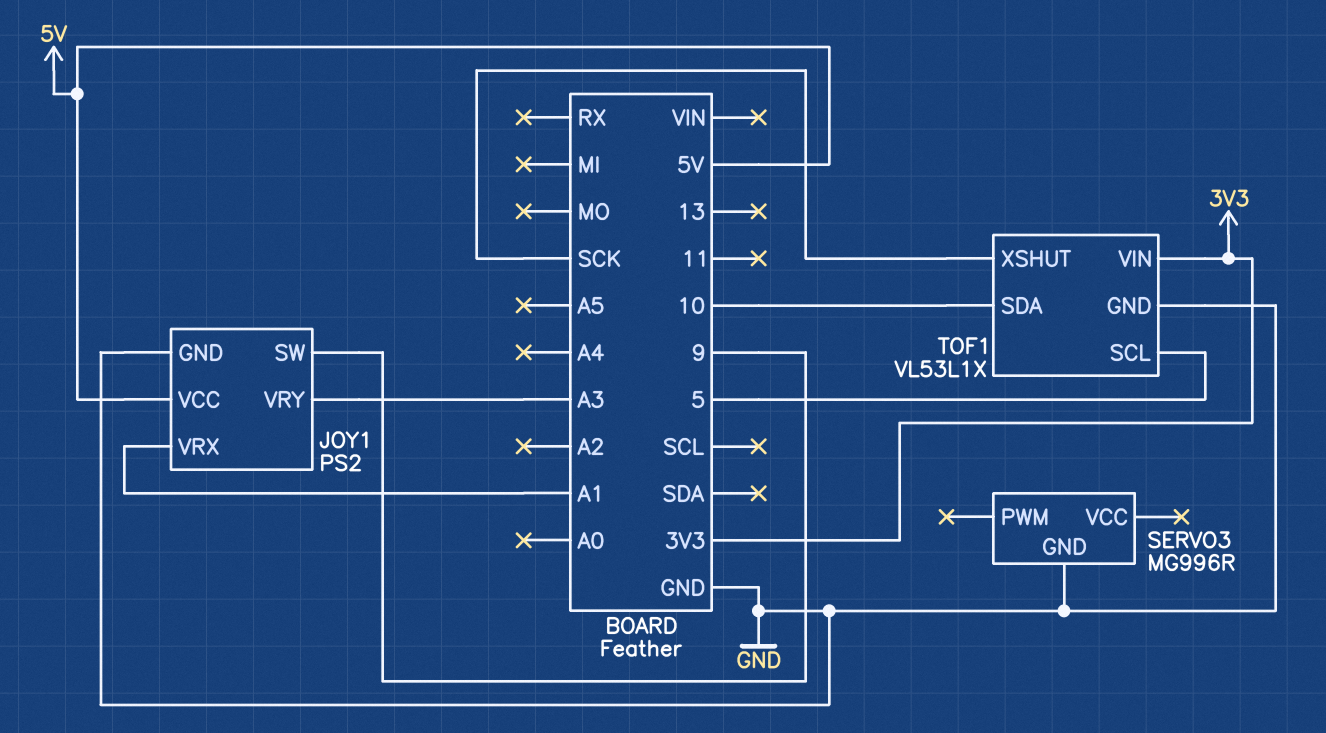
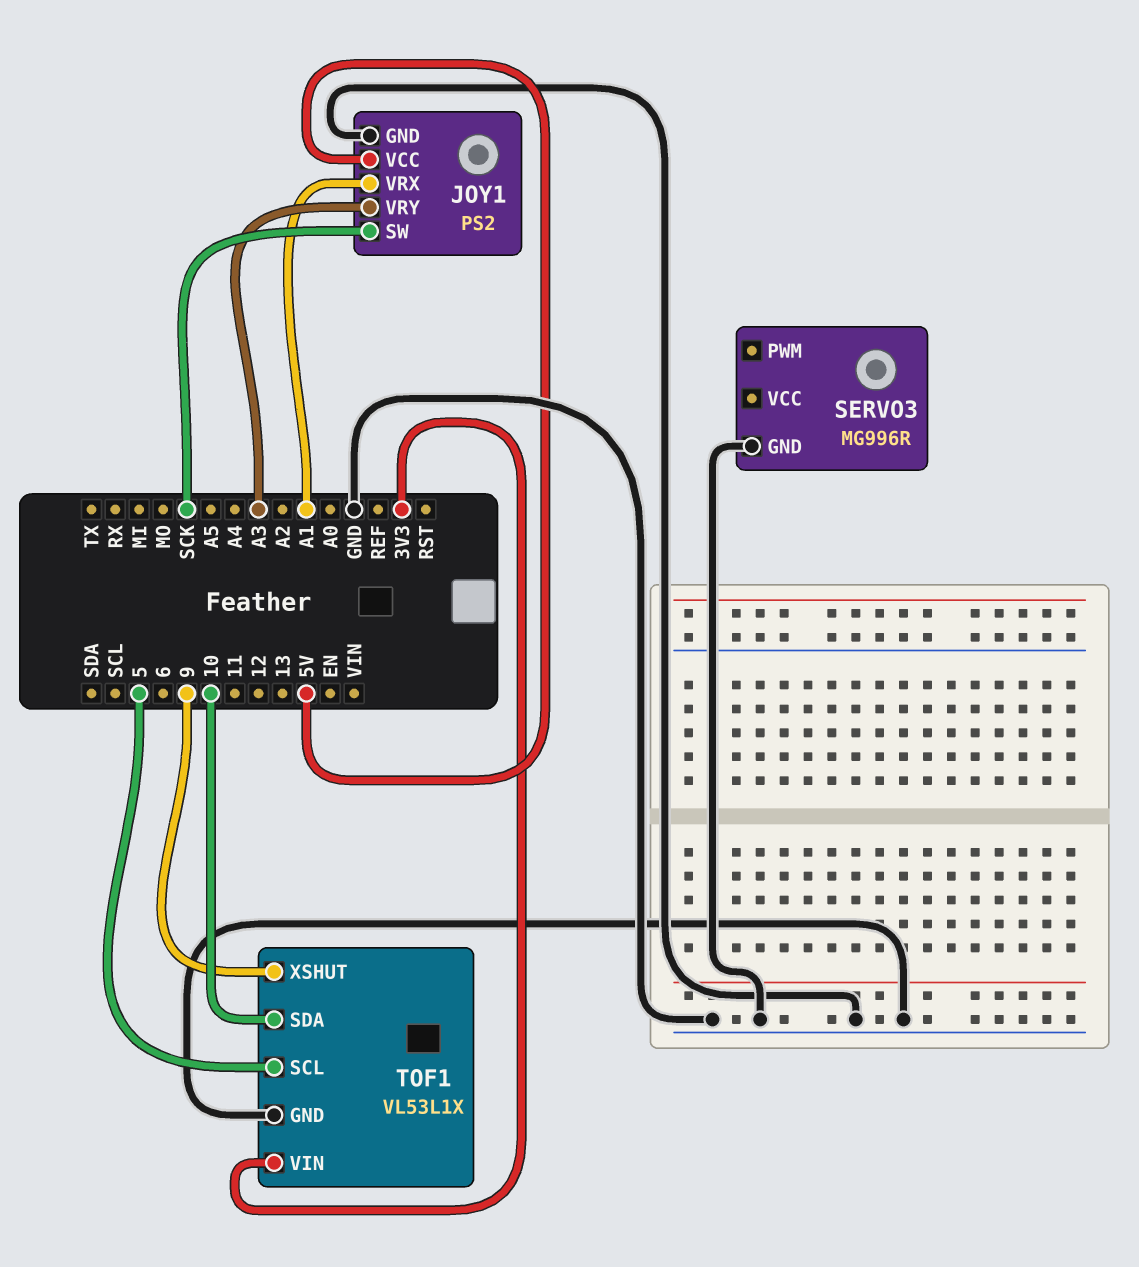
JOY1 pin SW: 9 -> SCK
TOF1 pin XSHUT: SCK -> 9

